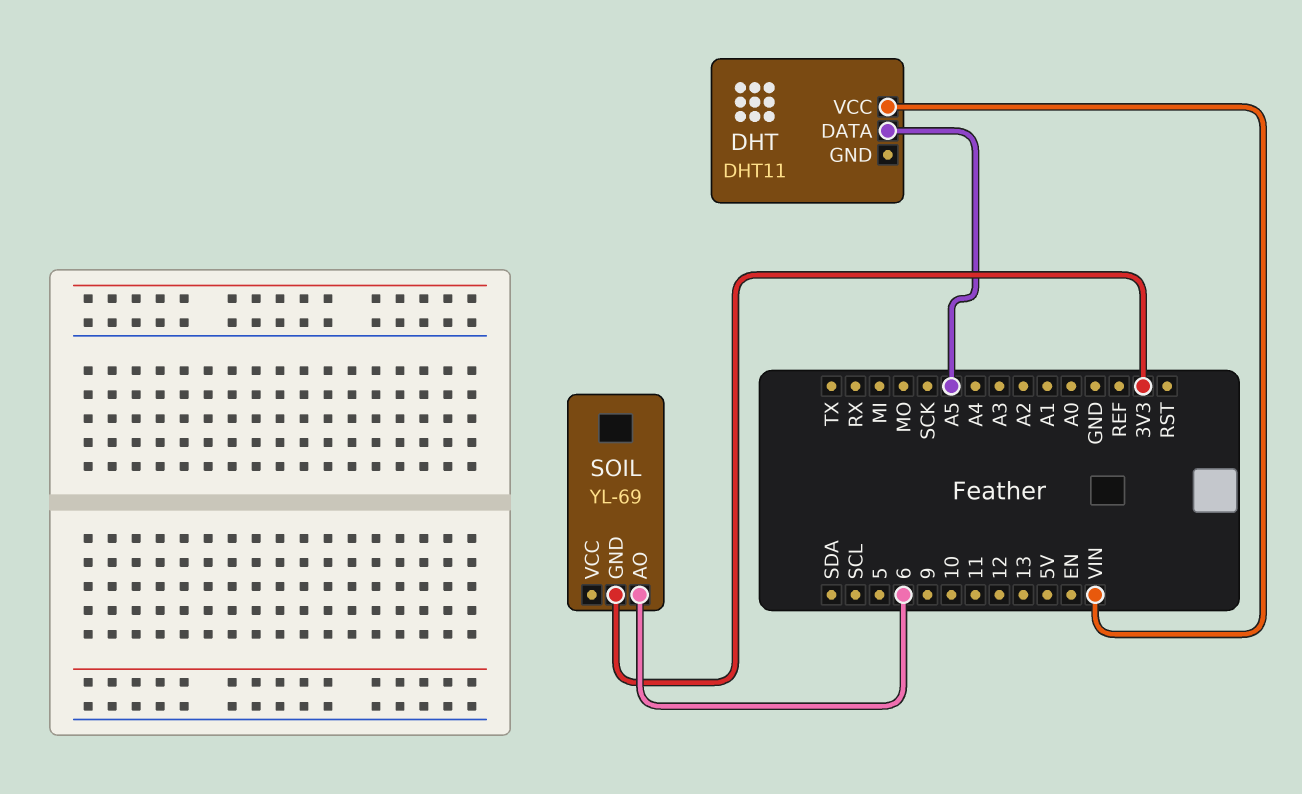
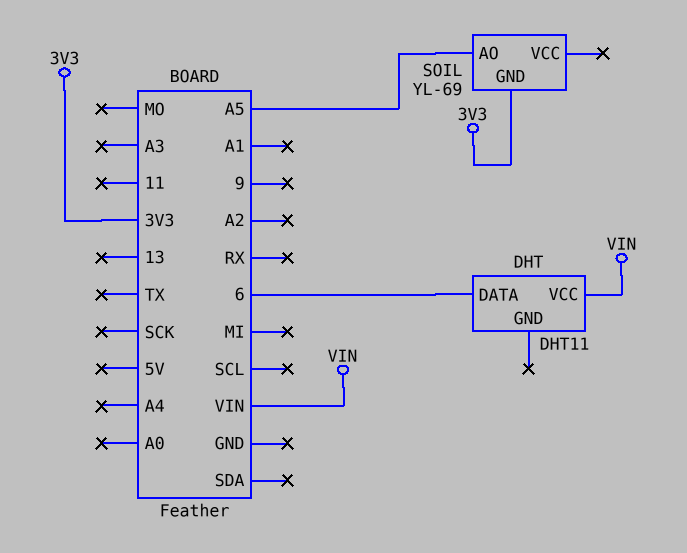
DHT pin DATA: A5 -> 6
SOIL pin AO: 6 -> A5

